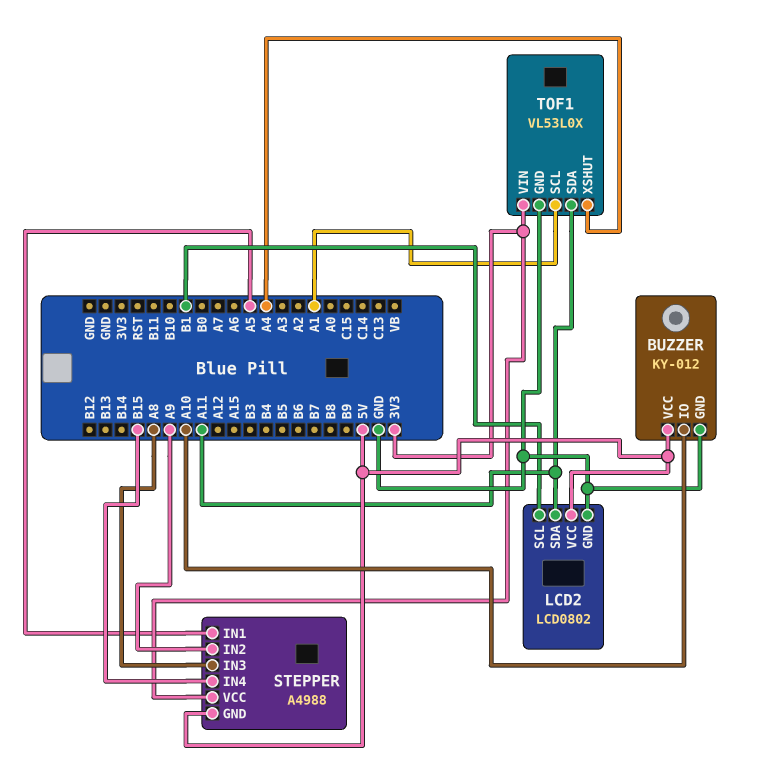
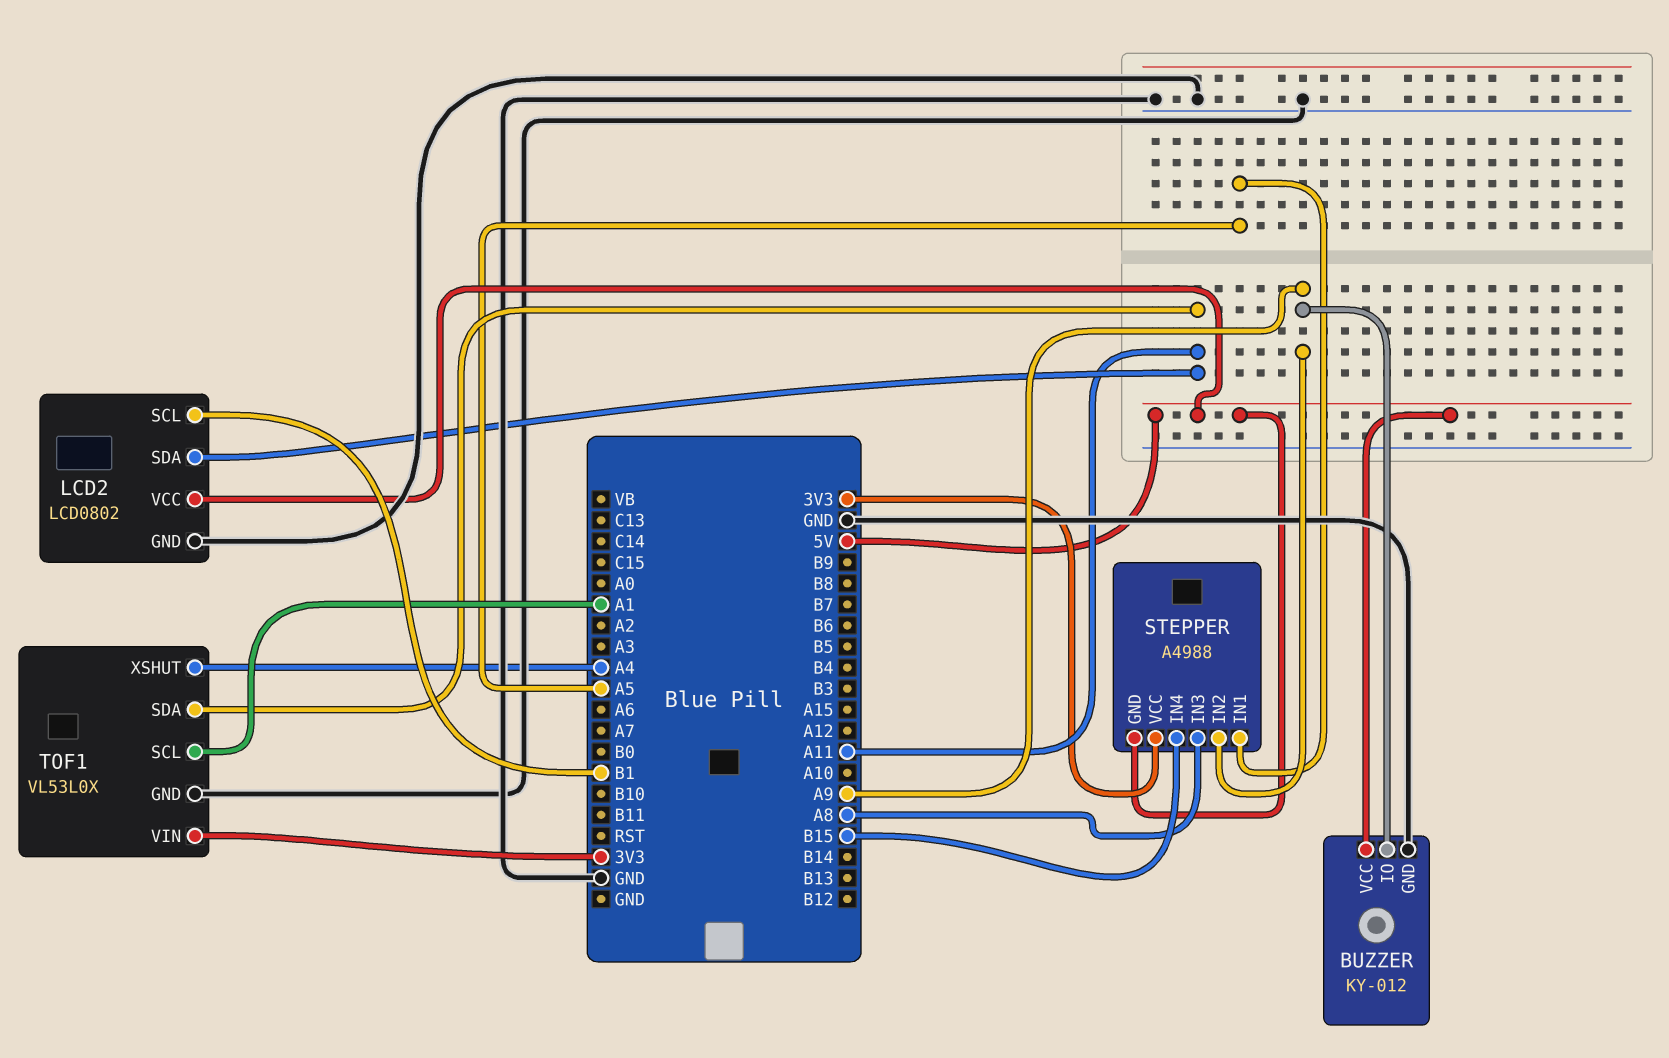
BUZZER pin IO: A10 -> A9

